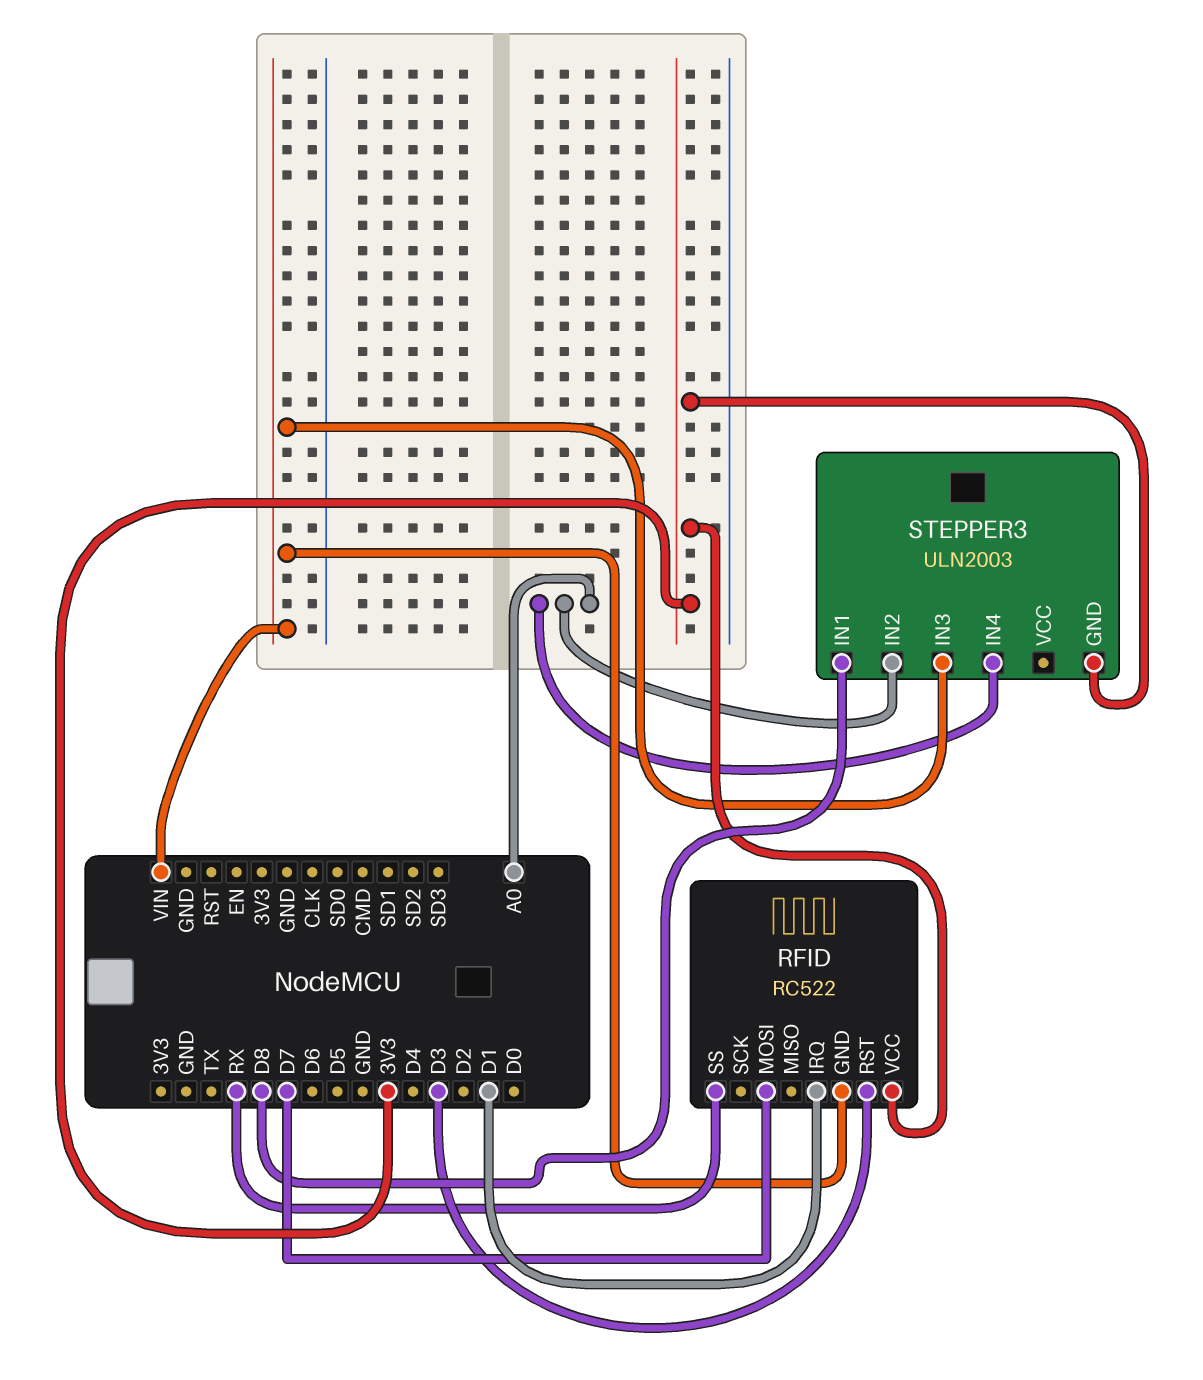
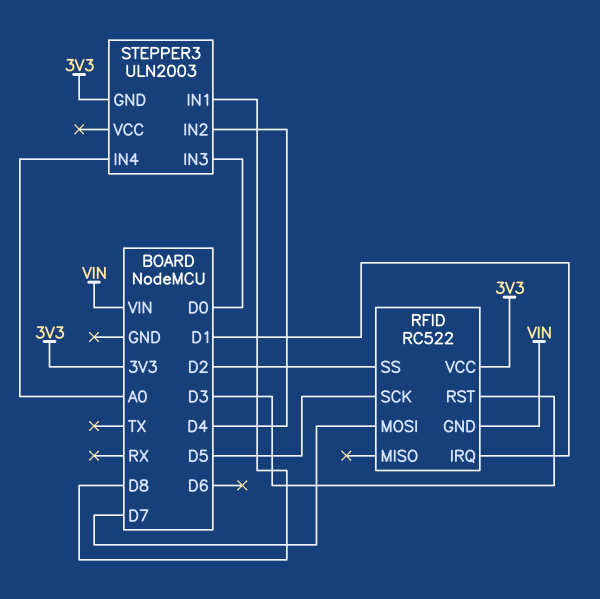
RFID pin SCK: none -> D5
RFID pin SS: RX -> D2
STEPPER3 pin IN2: A0 -> D4
STEPPER3 pin IN3: VIN -> D0

